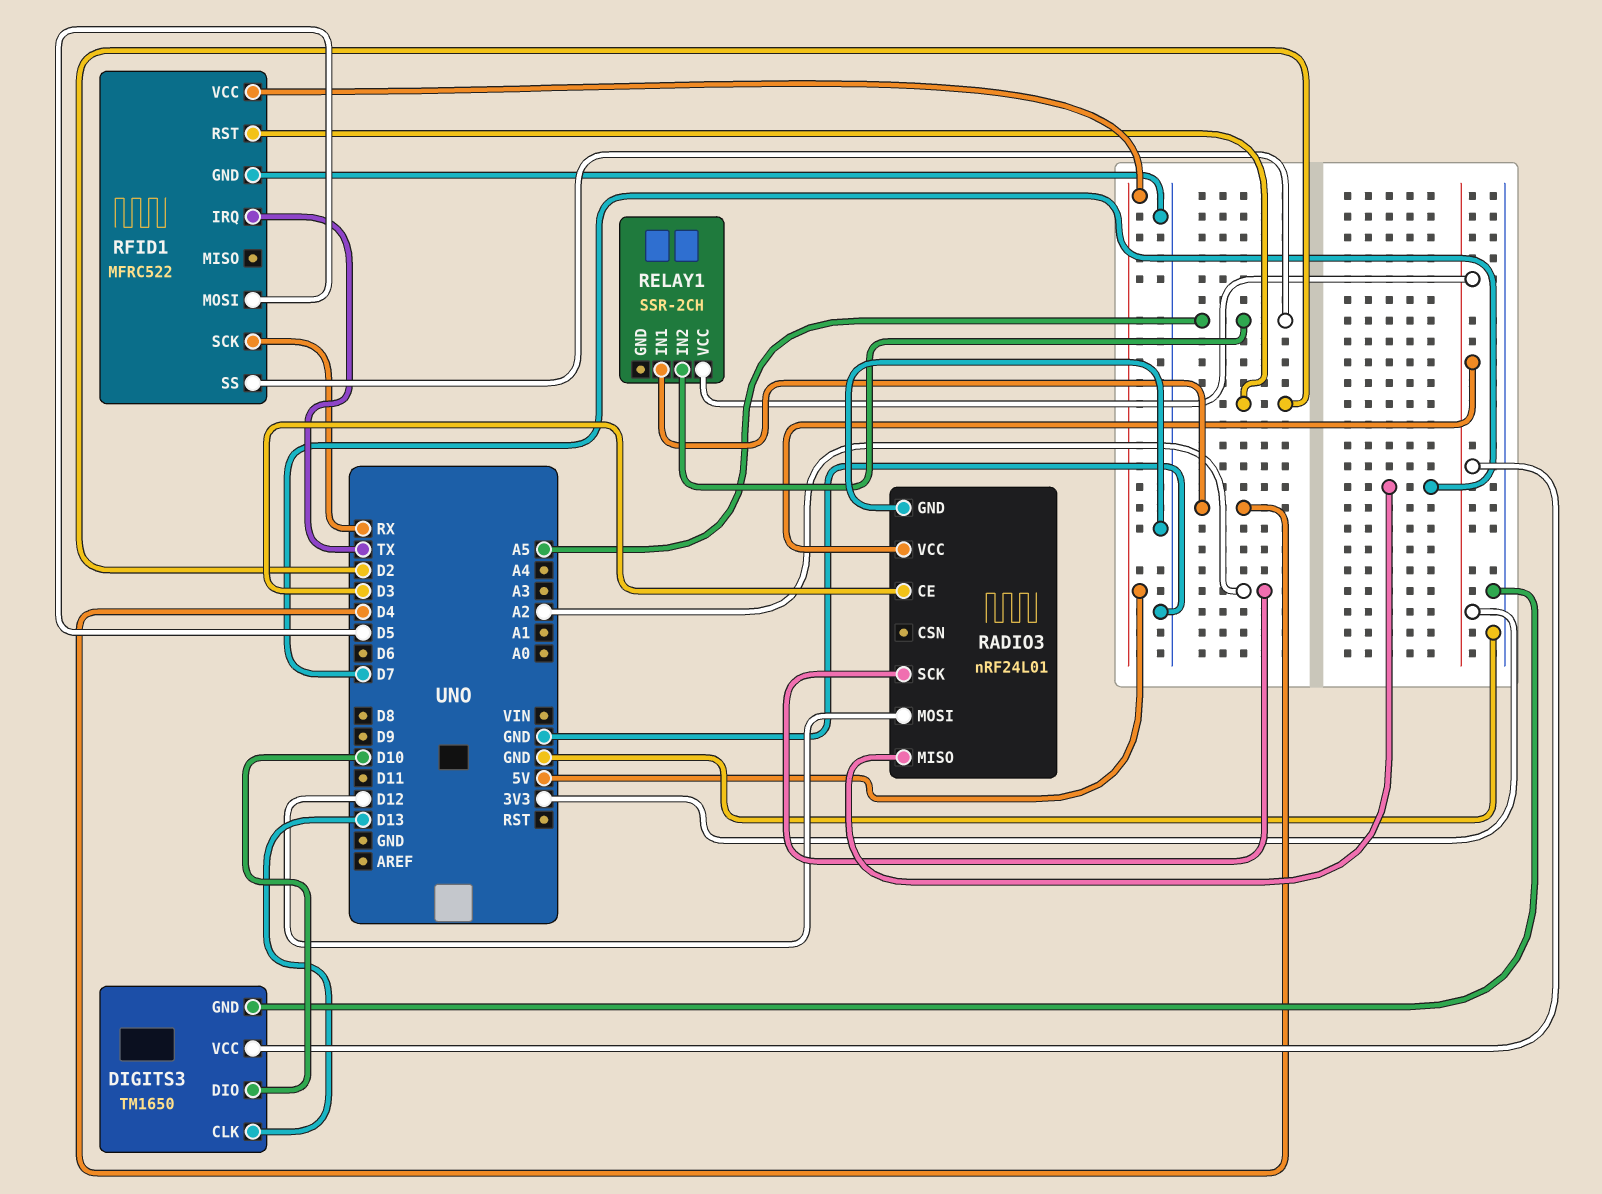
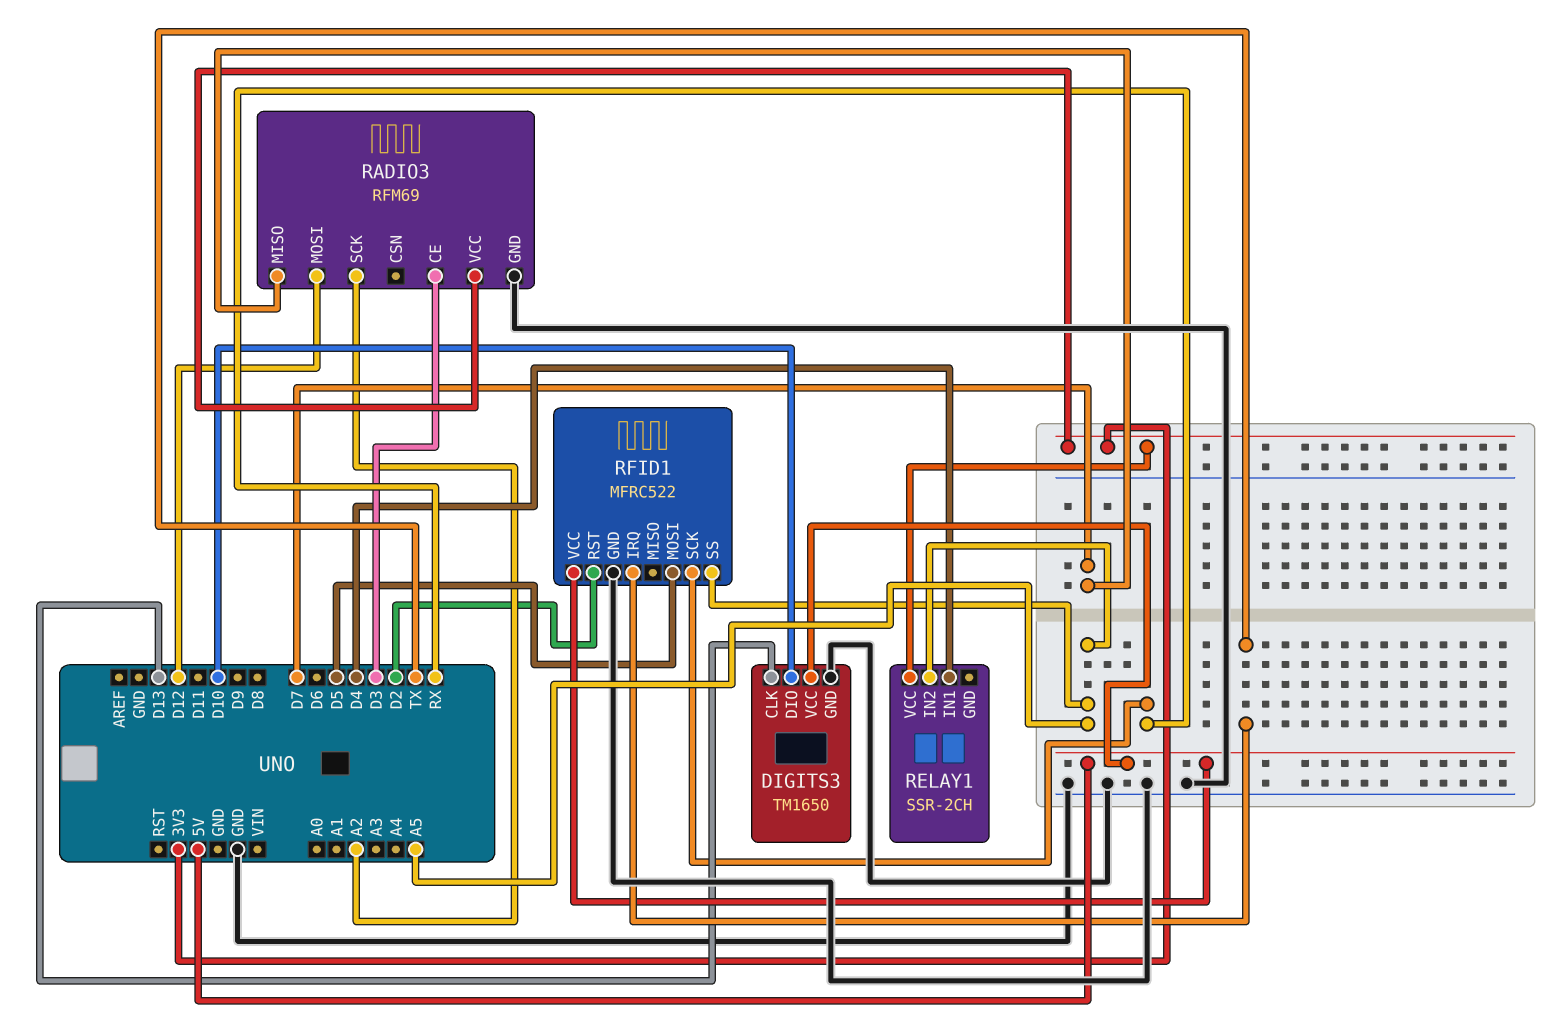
DIGITS3 pin VCC: 3V3 -> 5V
RADIO3: nRF24L01 -> RFM69

